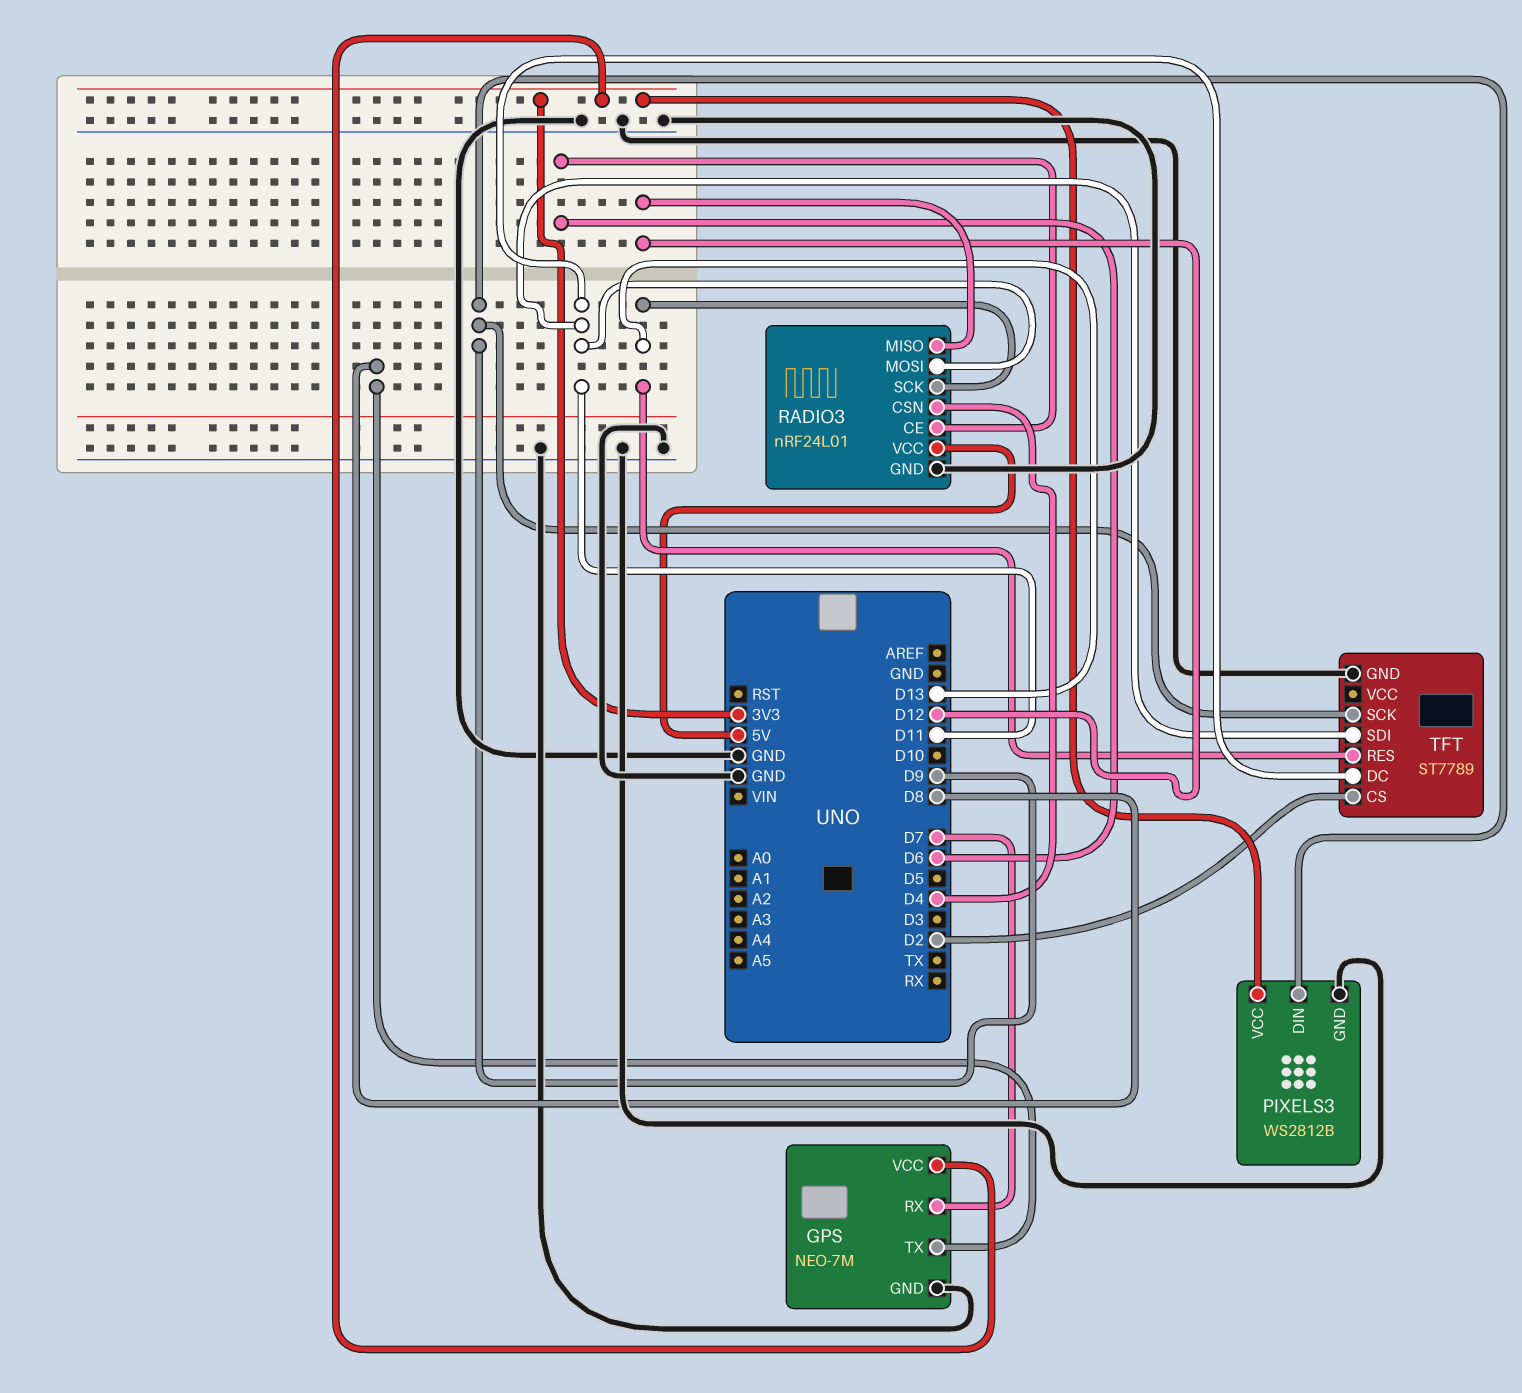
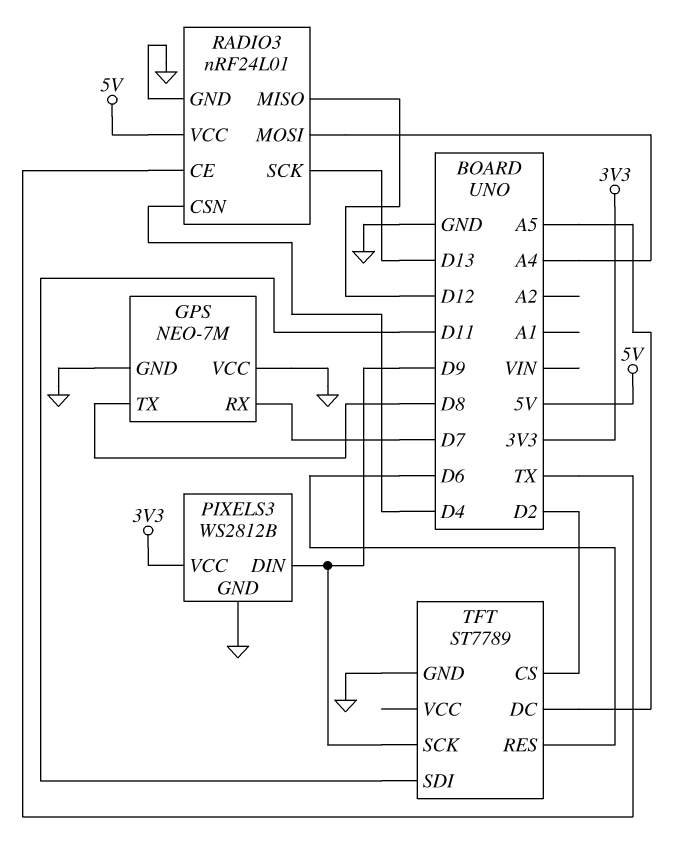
GPS pin VCC: 3V3 -> GND
RADIO3 pin CE: D6 -> TX
RADIO3 pin MOSI: D11 -> A4
TFT pin DC: D11 -> A5
TFT pin RES: D13 -> D6

